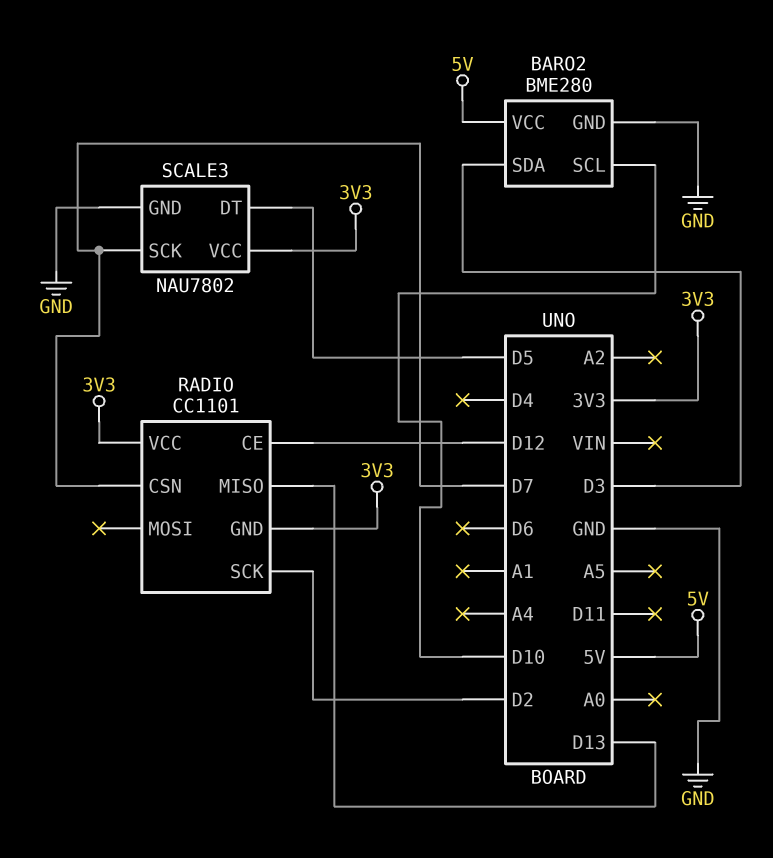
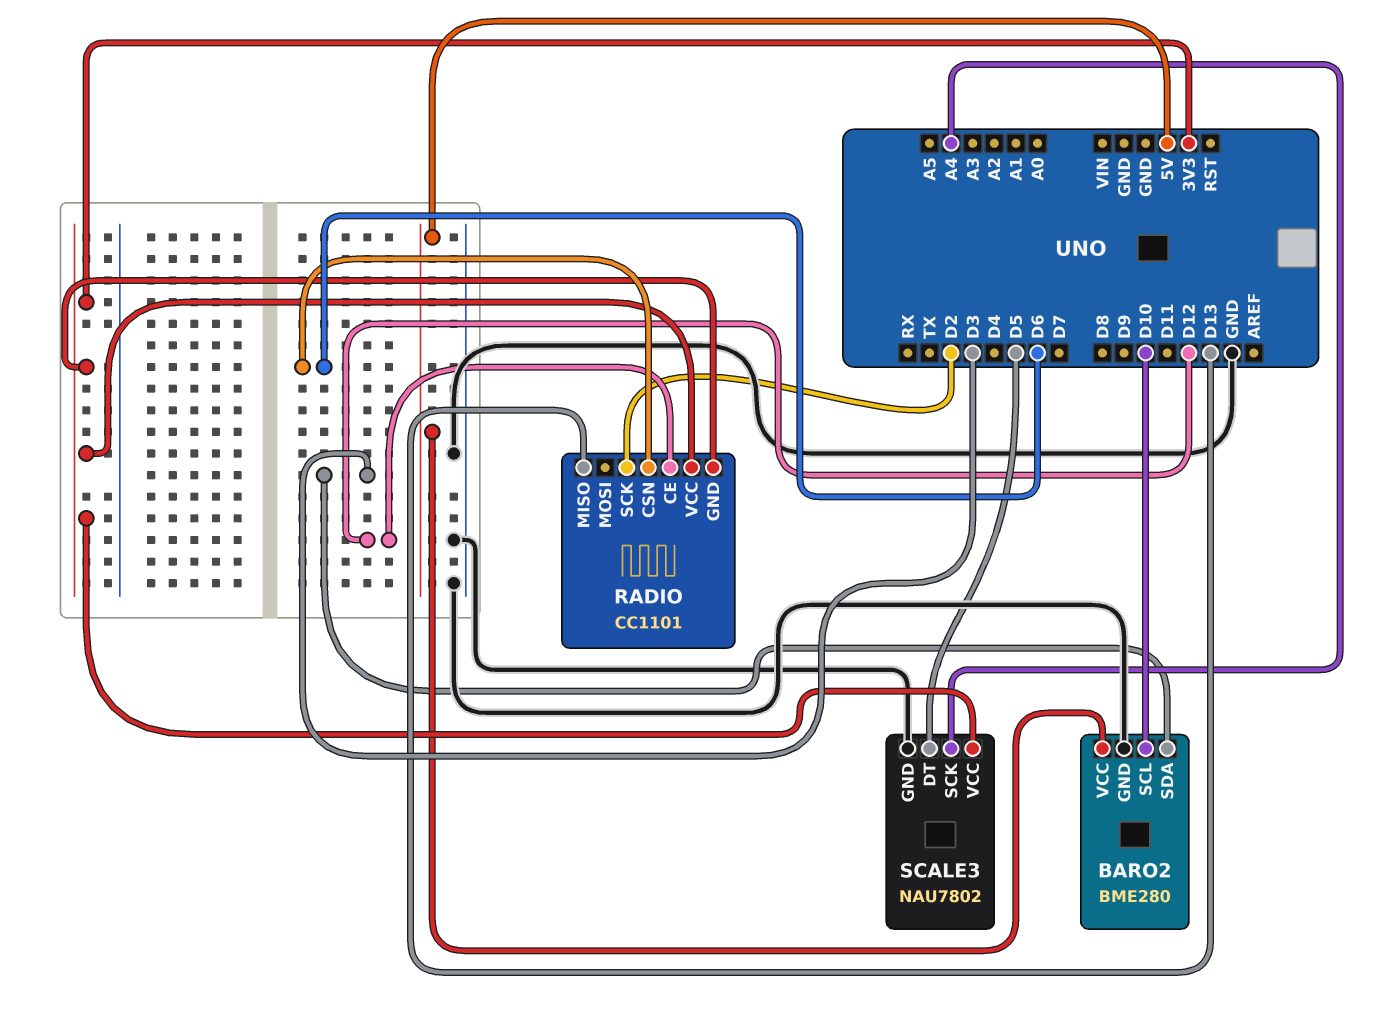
RADIO pin CSN: D7 -> D6
SCALE3 pin SCK: D7 -> A4

